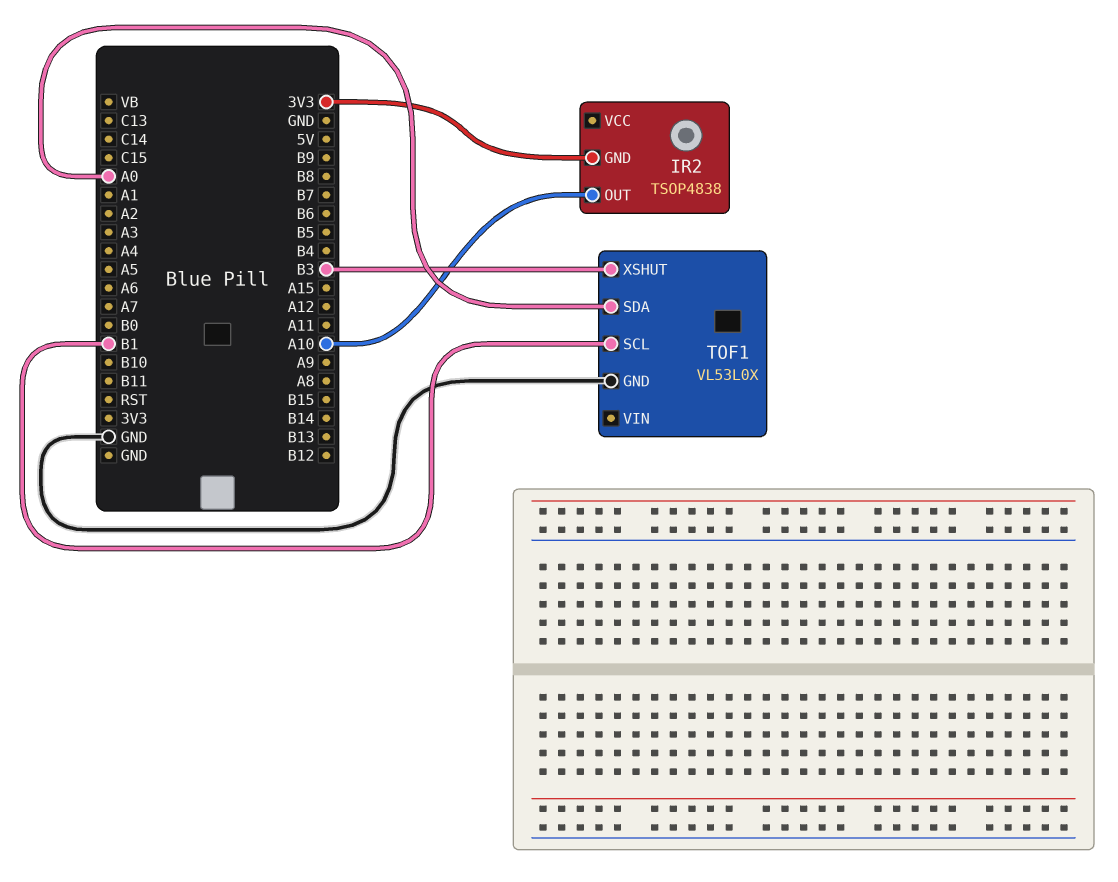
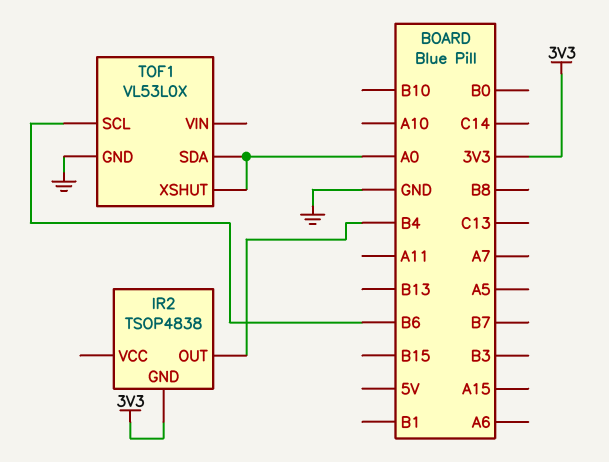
IR2 pin OUT: A10 -> B4
TOF1 pin SCL: B1 -> B6
TOF1 pin XSHUT: B3 -> A0

